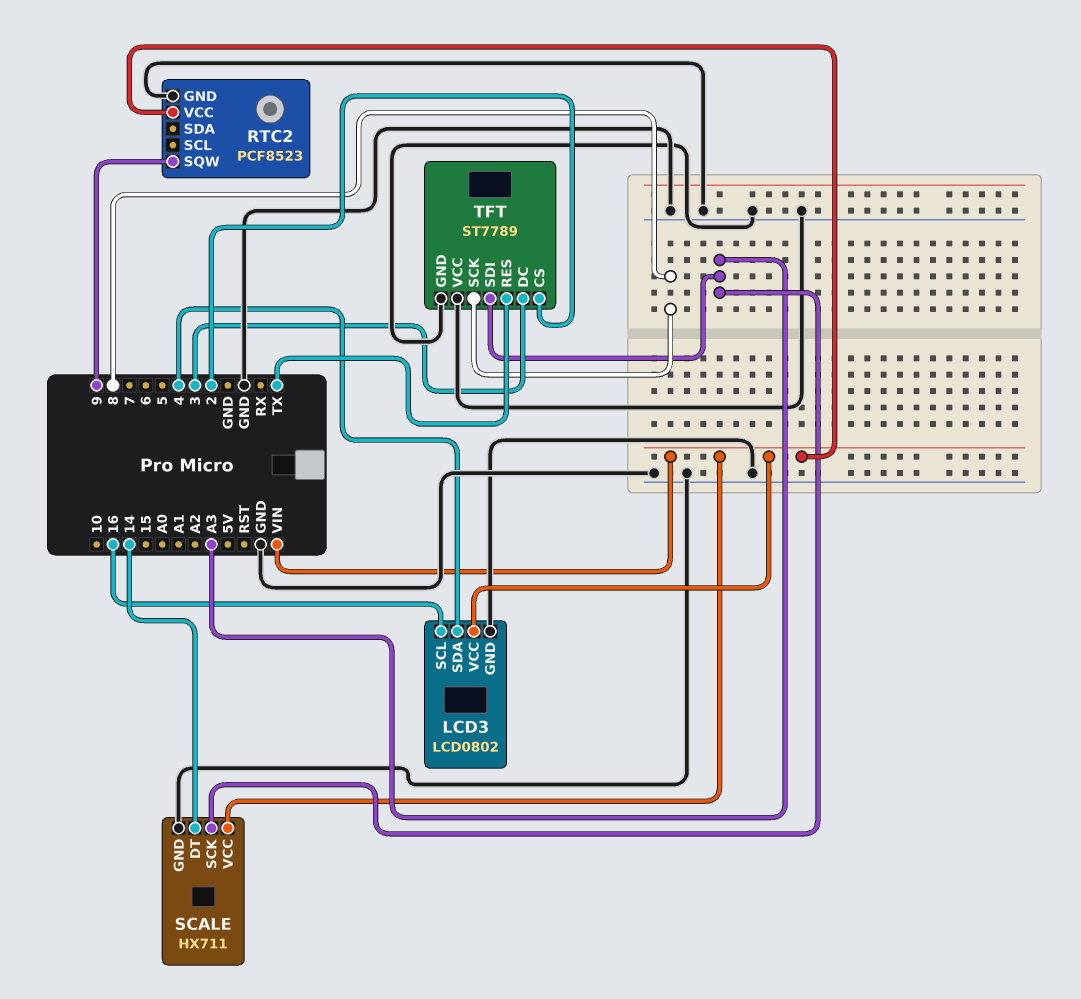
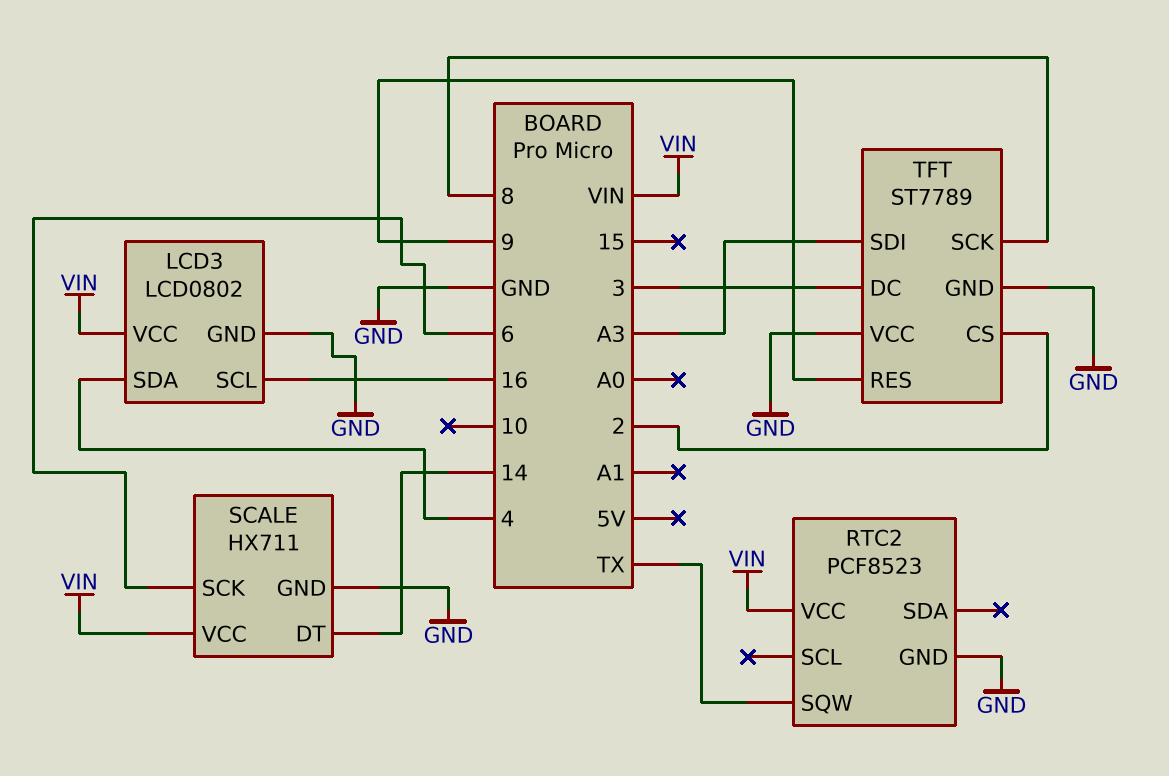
RTC2 pin SQW: 9 -> TX
SCALE pin SCK: A3 -> 6
TFT pin RES: TX -> 9

